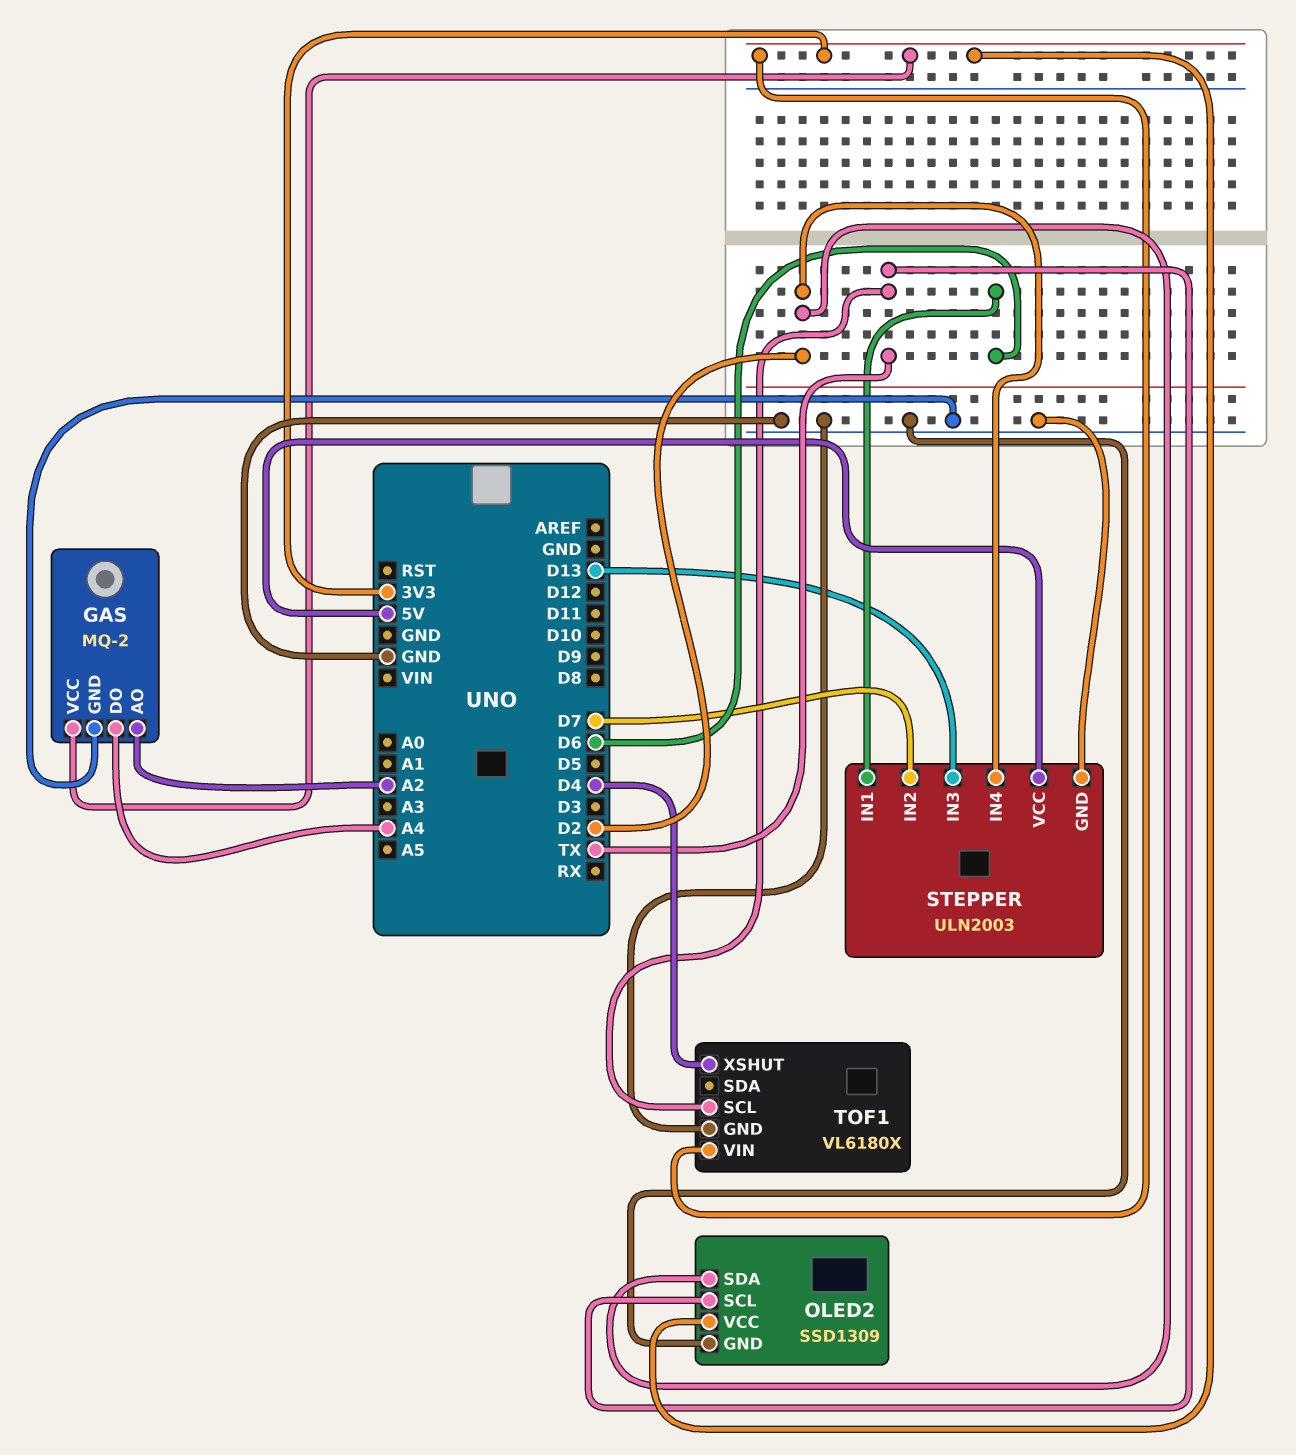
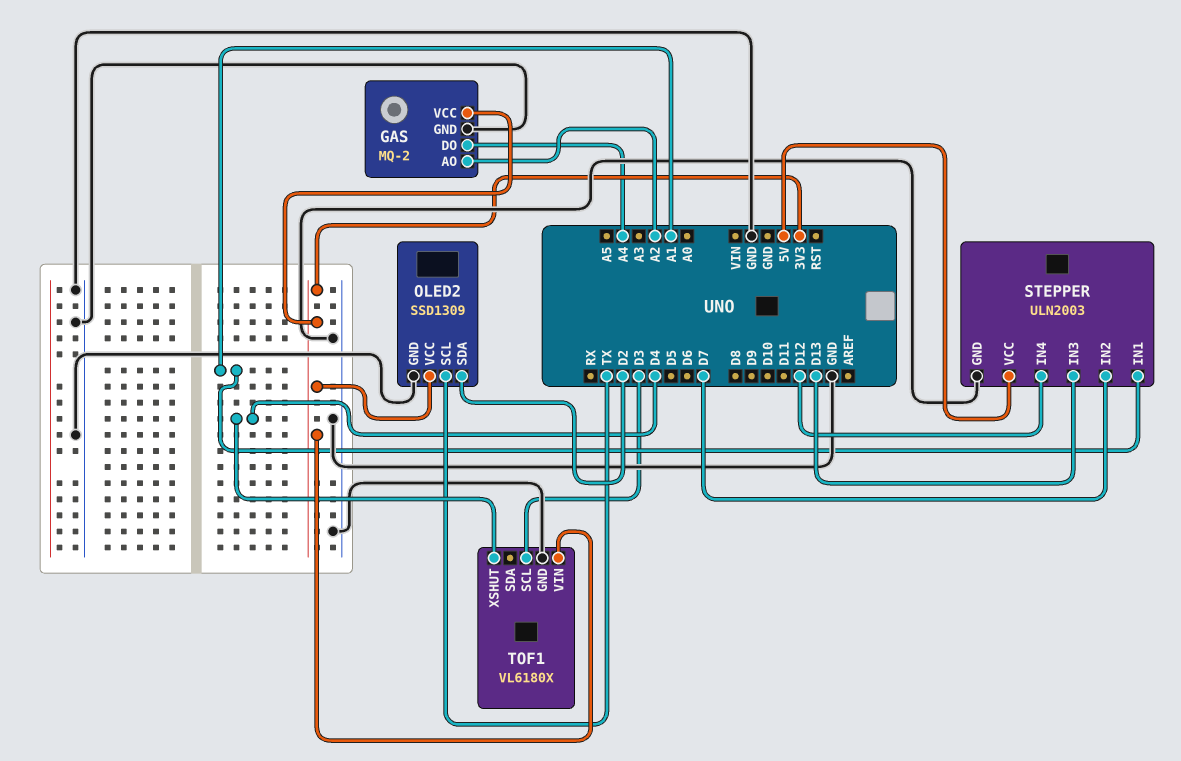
STEPPER pin IN1: D6 -> A1
STEPPER pin IN4: D2 -> D12
TOF1 pin SCL: TX -> D3

